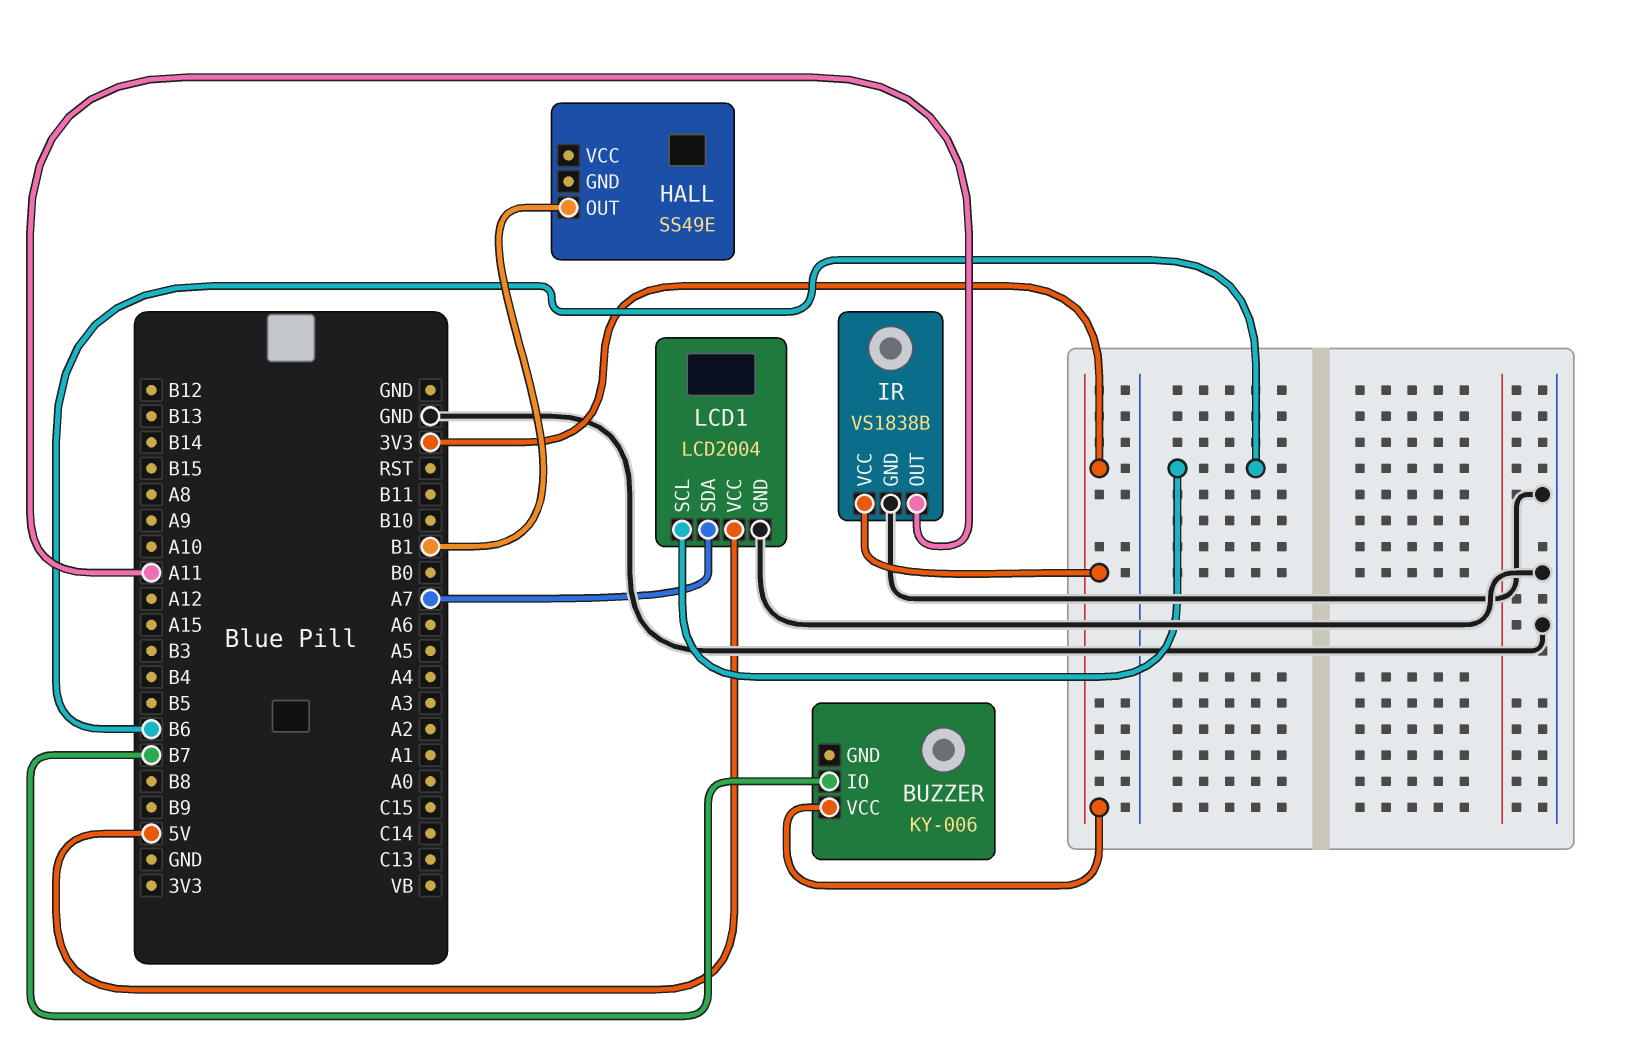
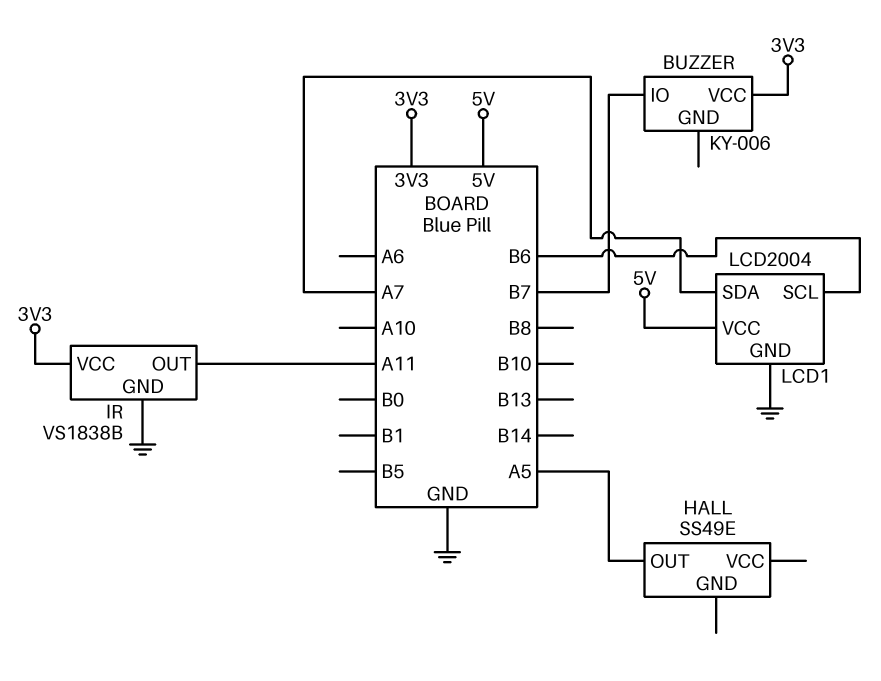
HALL pin OUT: B1 -> A5

